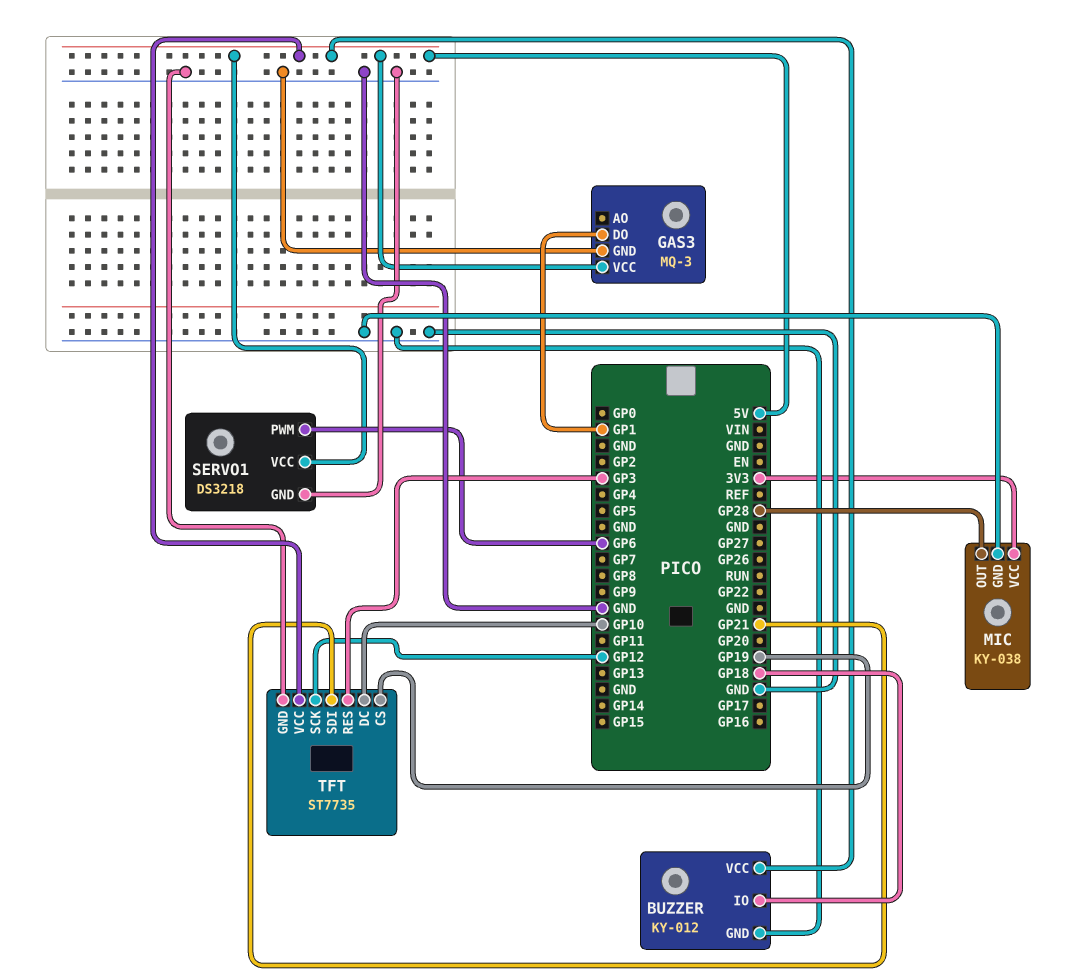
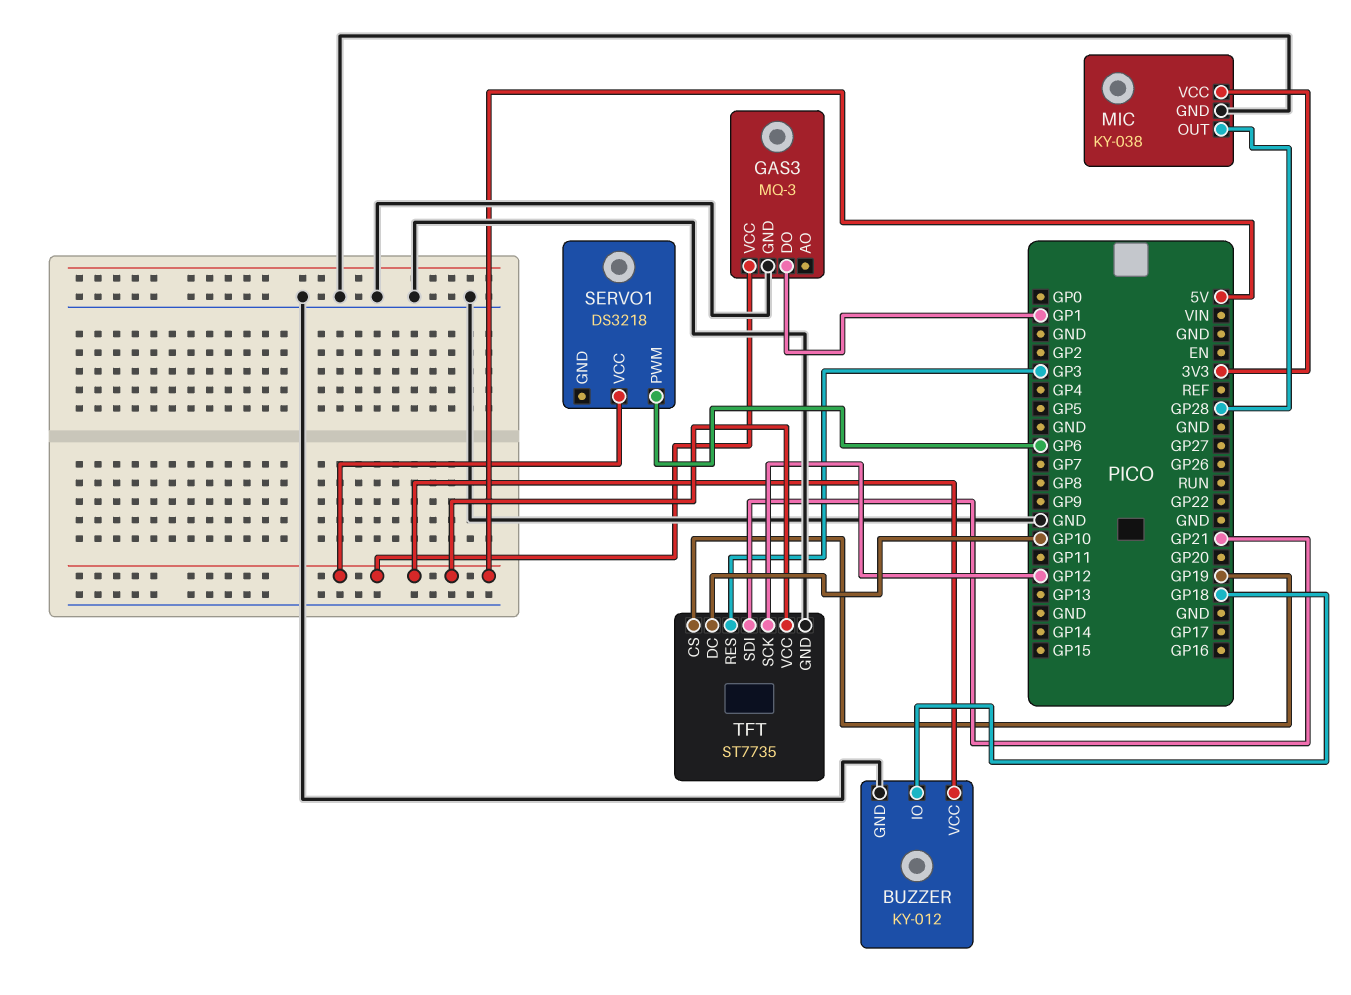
SERVO1 pin GND: GND -> none

